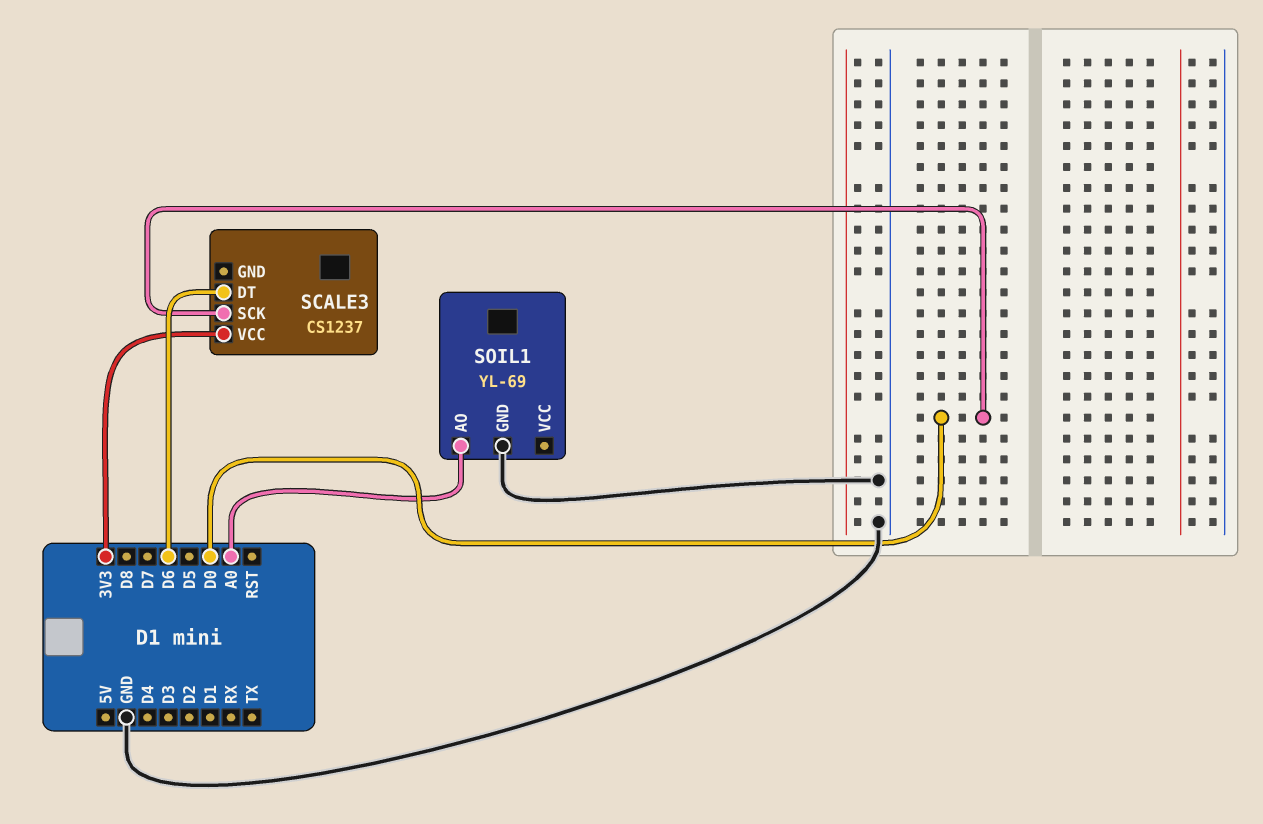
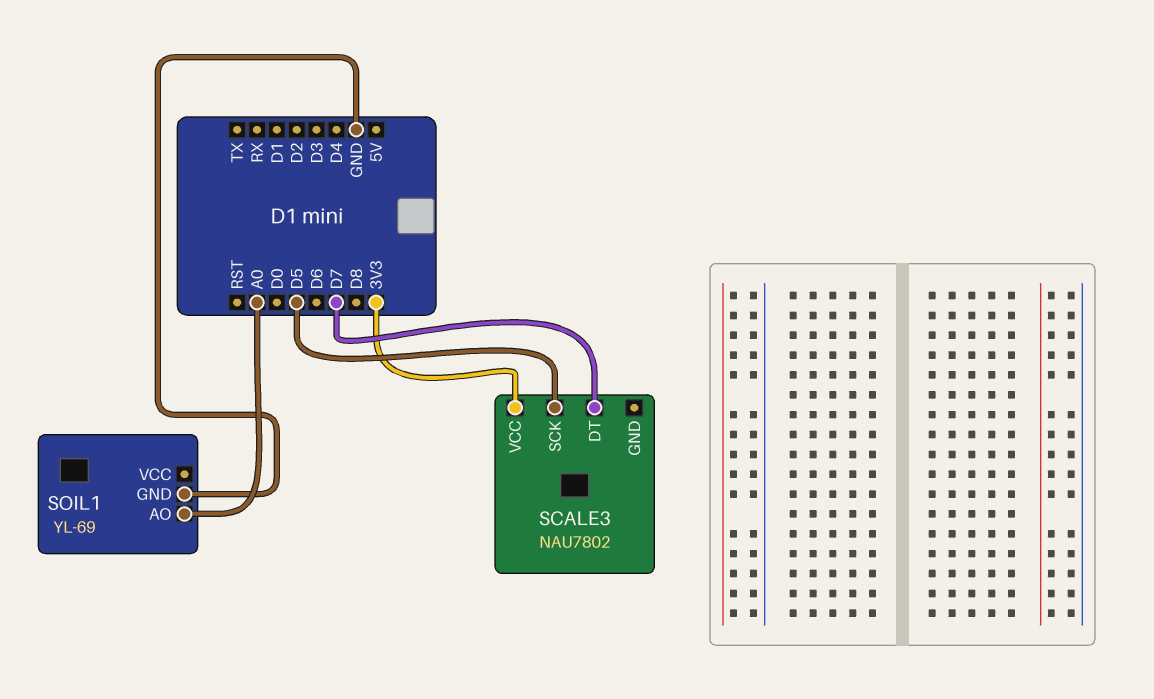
SCALE3: CS1237 -> NAU7802
SCALE3 pin DT: D6 -> D7
SCALE3 pin SCK: D0 -> D5

